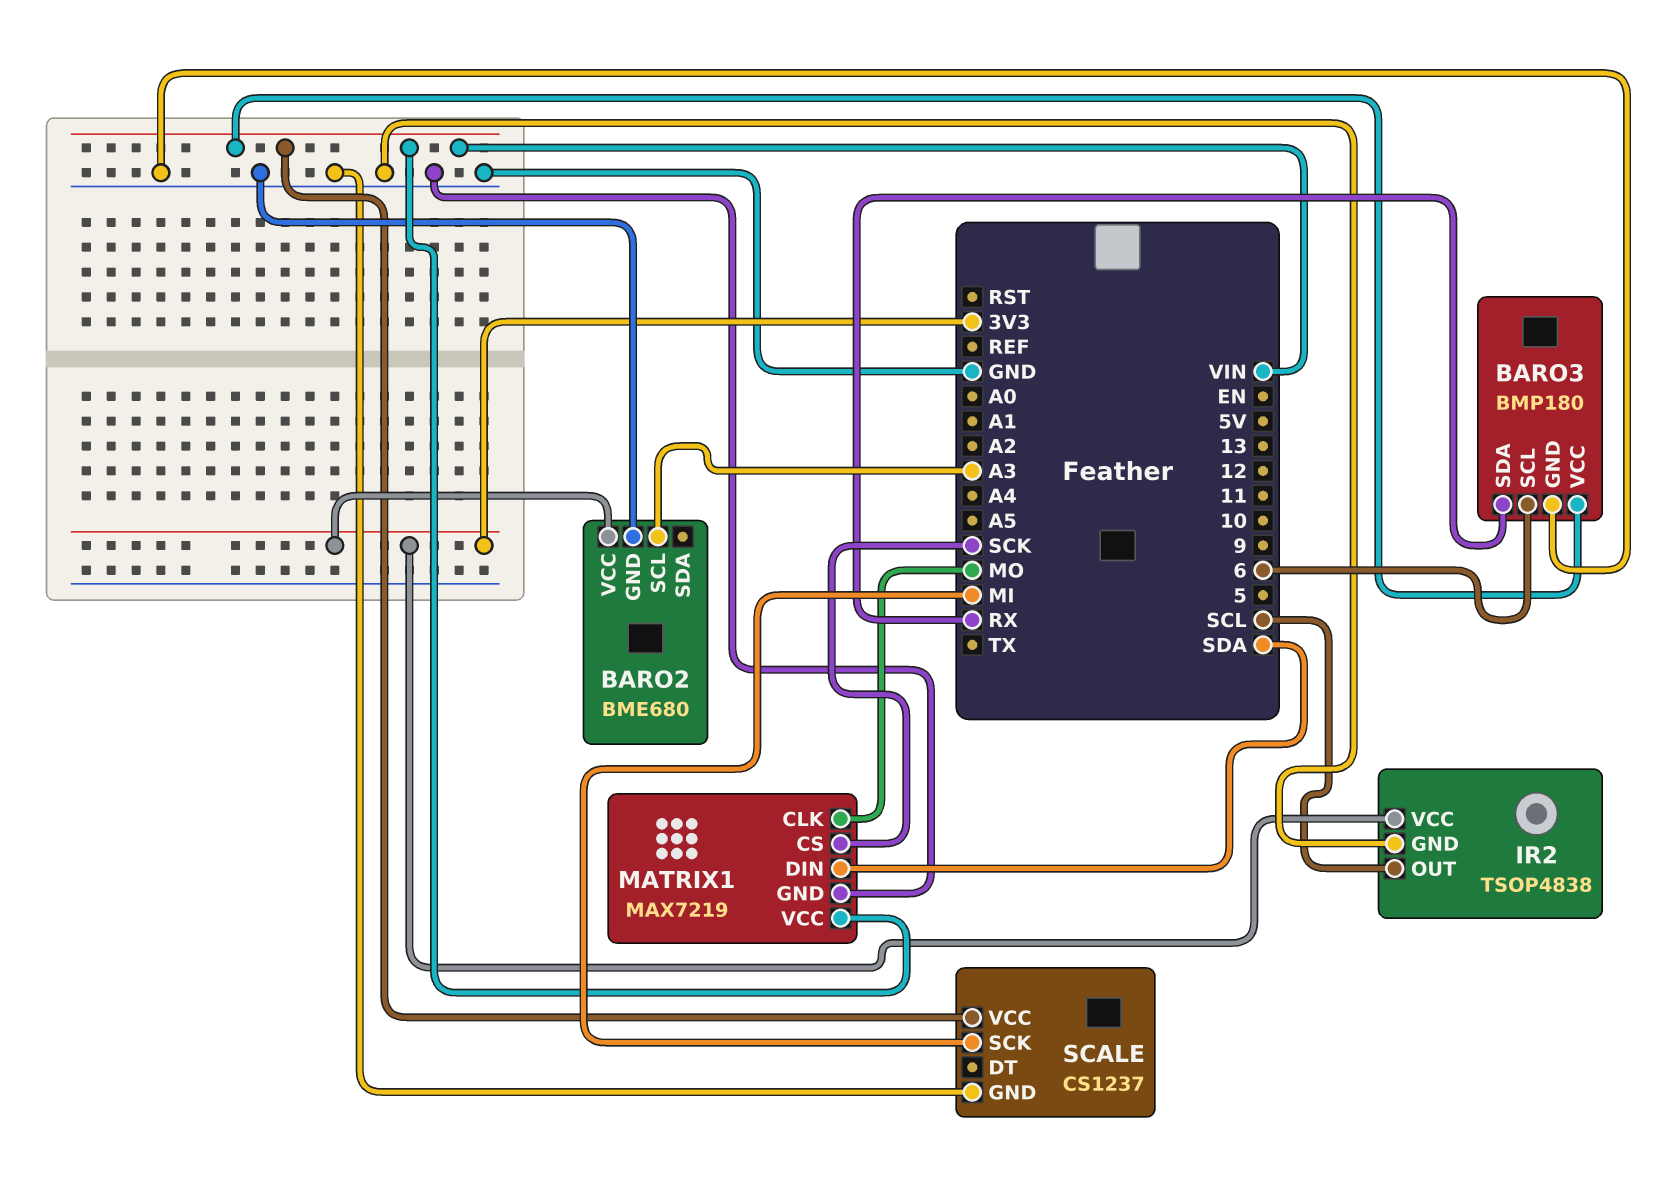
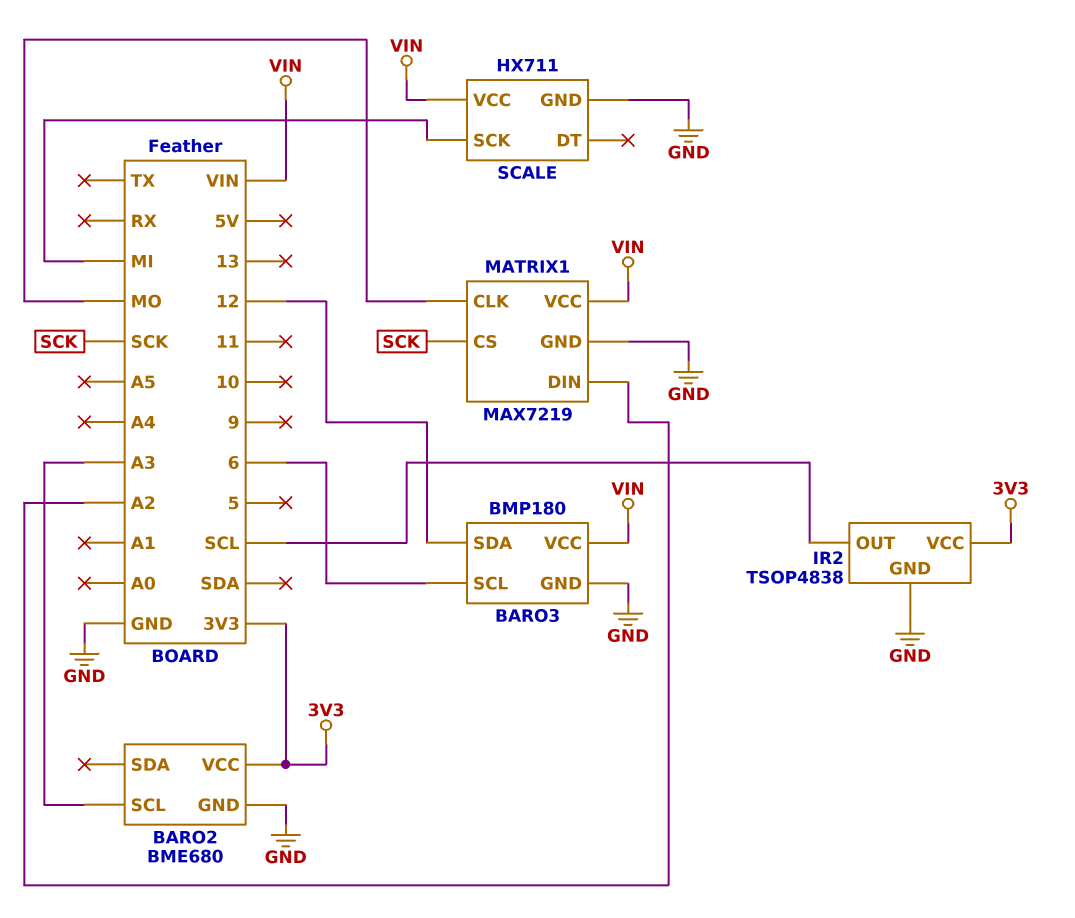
BARO3 pin SDA: RX -> 12
MATRIX1 pin DIN: SDA -> A2
SCALE: CS1237 -> HX711

